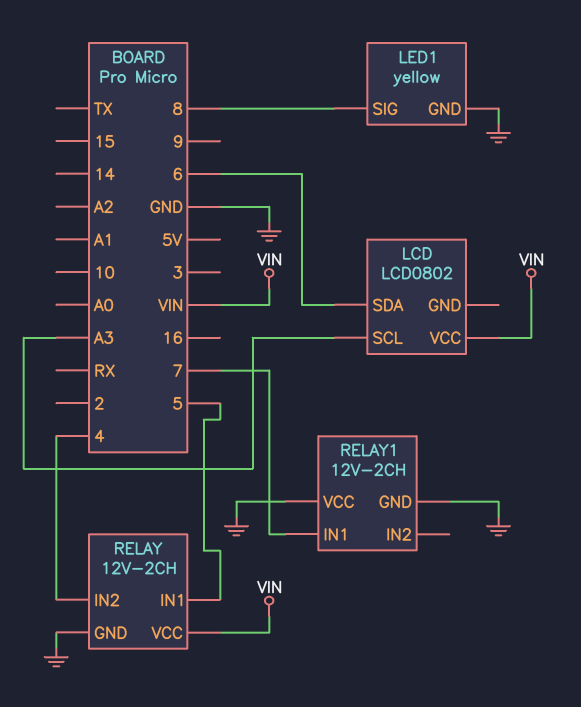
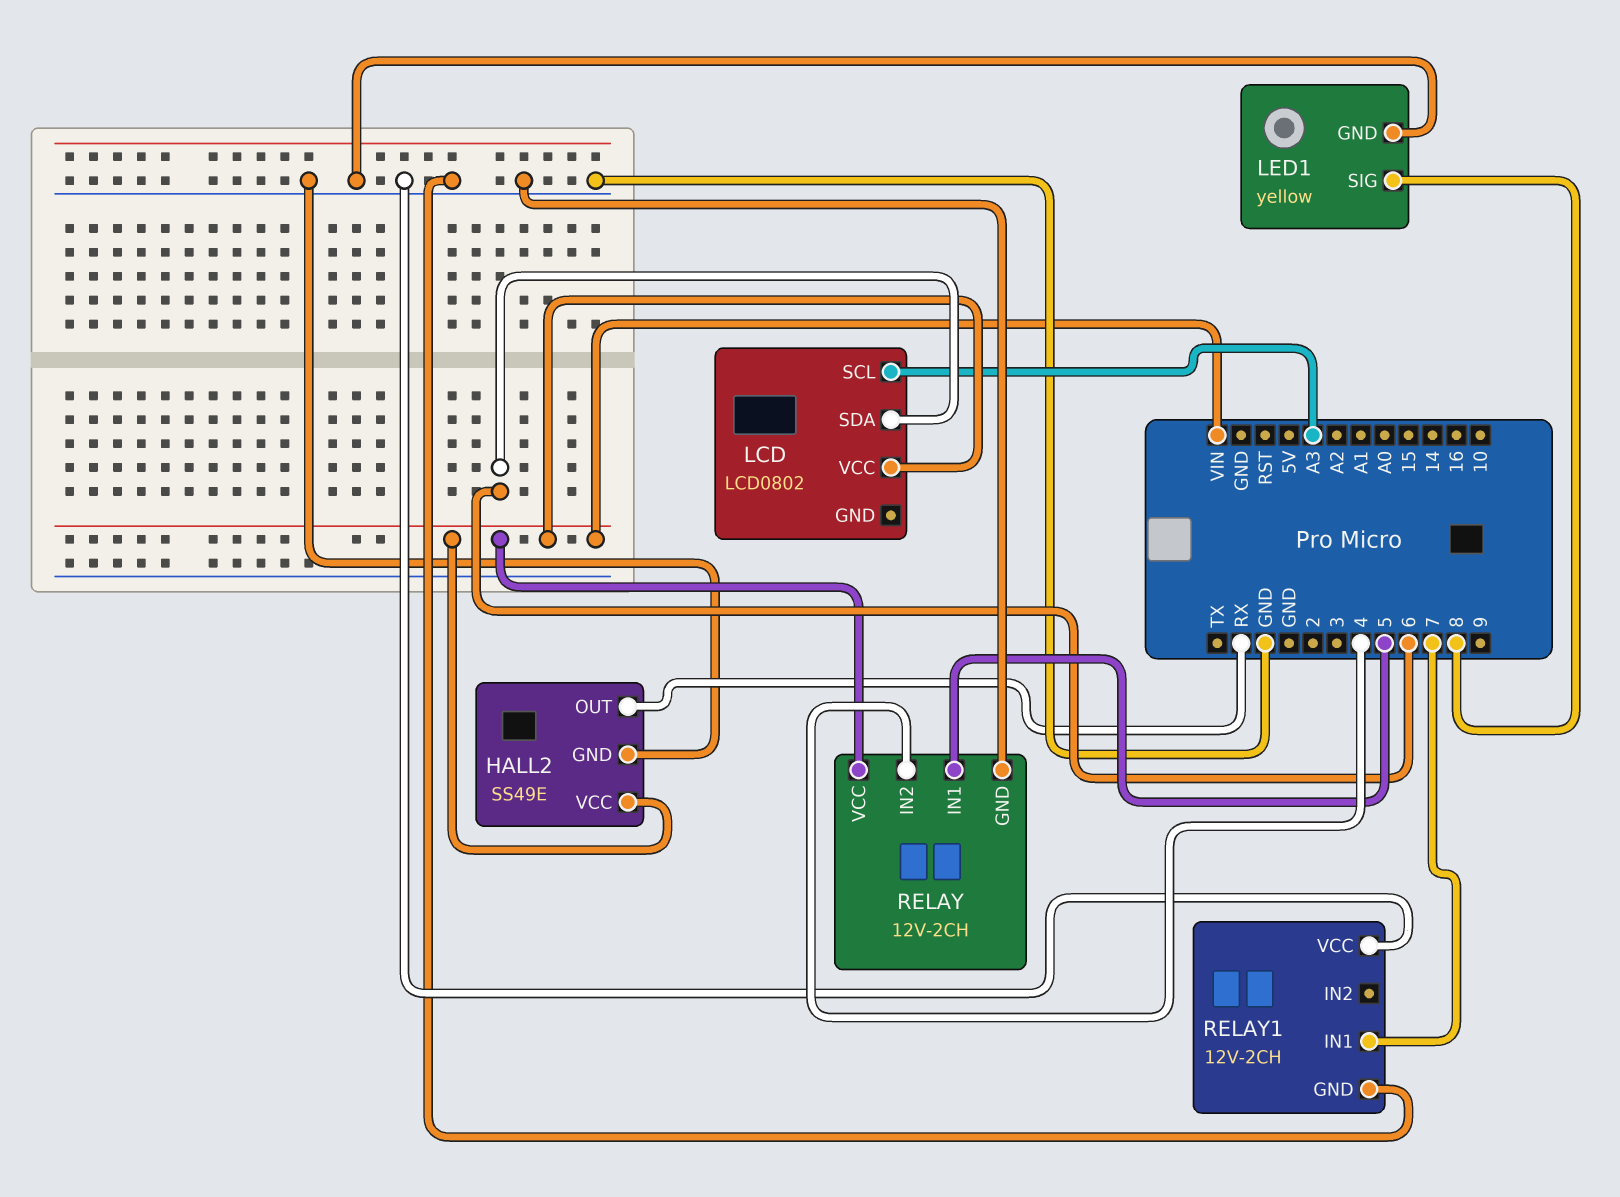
HALL2: none -> SS49E
HALL2 pin GND: none -> GND
HALL2 pin OUT: none -> RX
HALL2 pin VCC: none -> VIN

